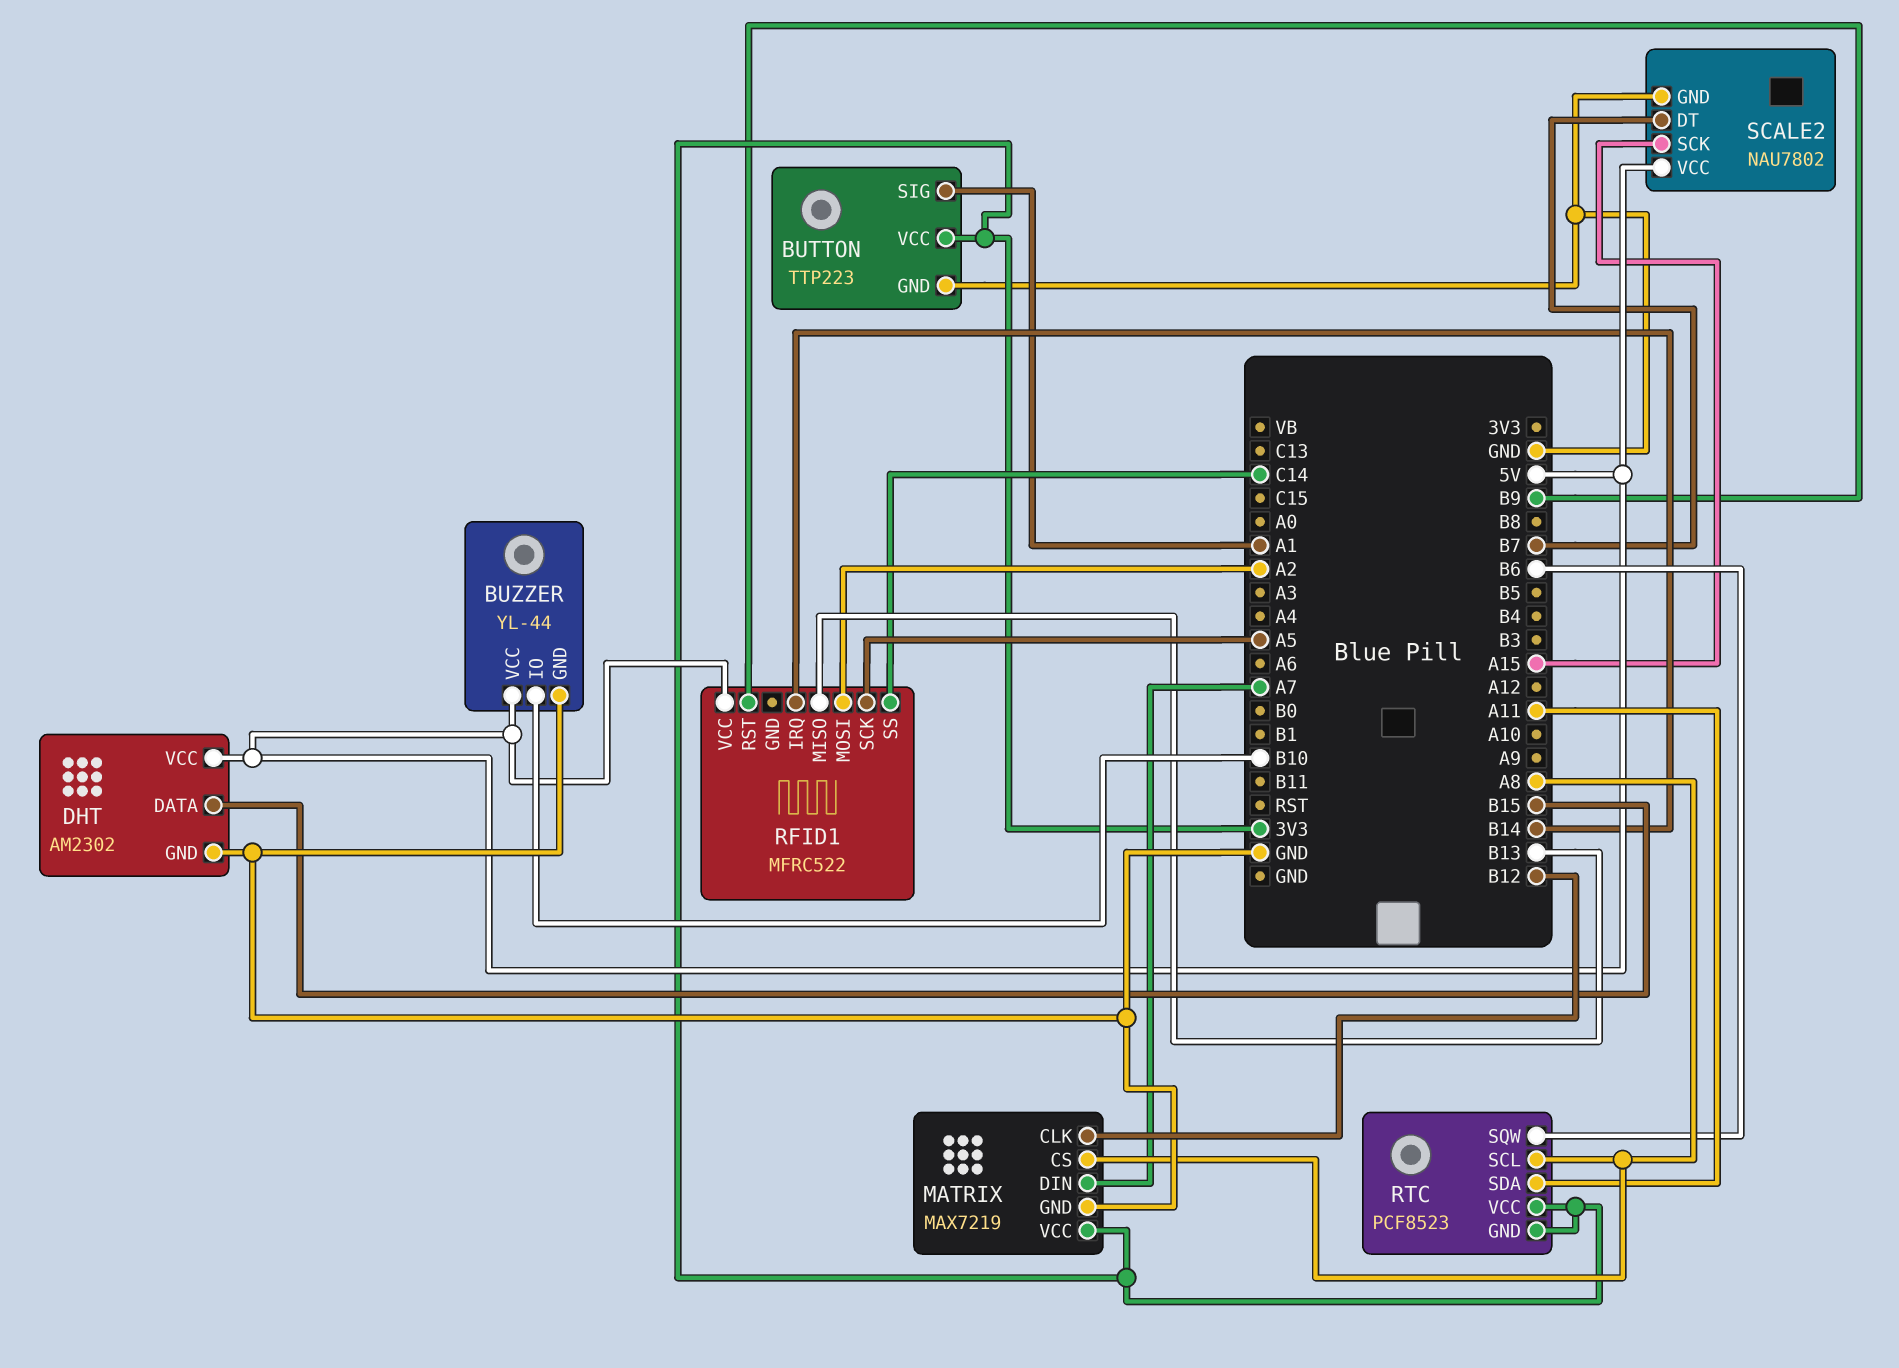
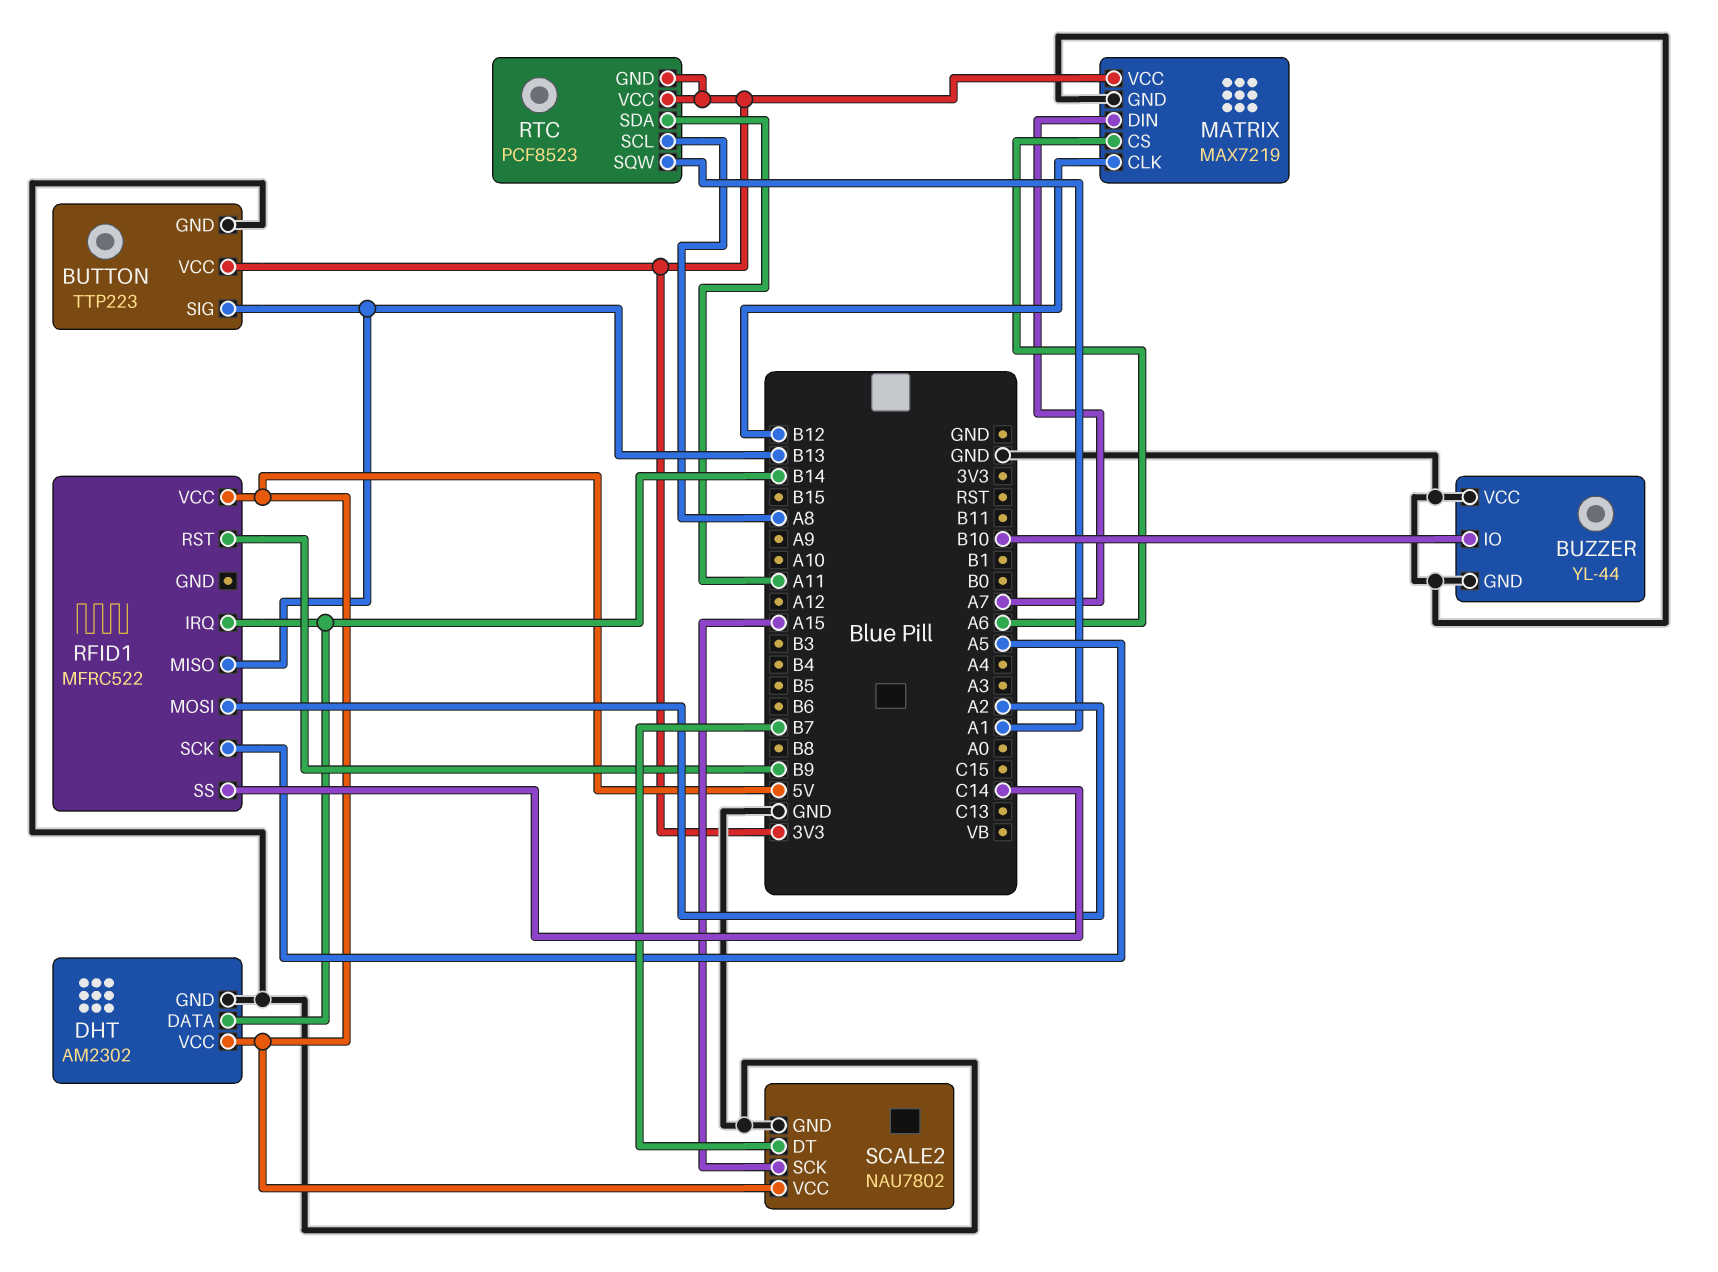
BUTTON pin SIG: A1 -> B13
BUZZER pin VCC: 5V -> GND
DHT pin DATA: B15 -> B14
MATRIX pin CS: A8 -> A6
RTC pin SQW: B6 -> A1

